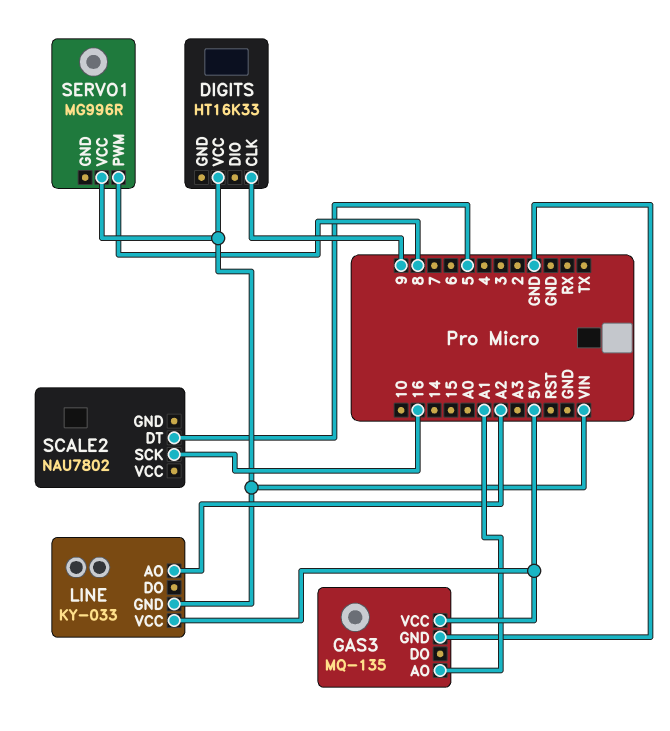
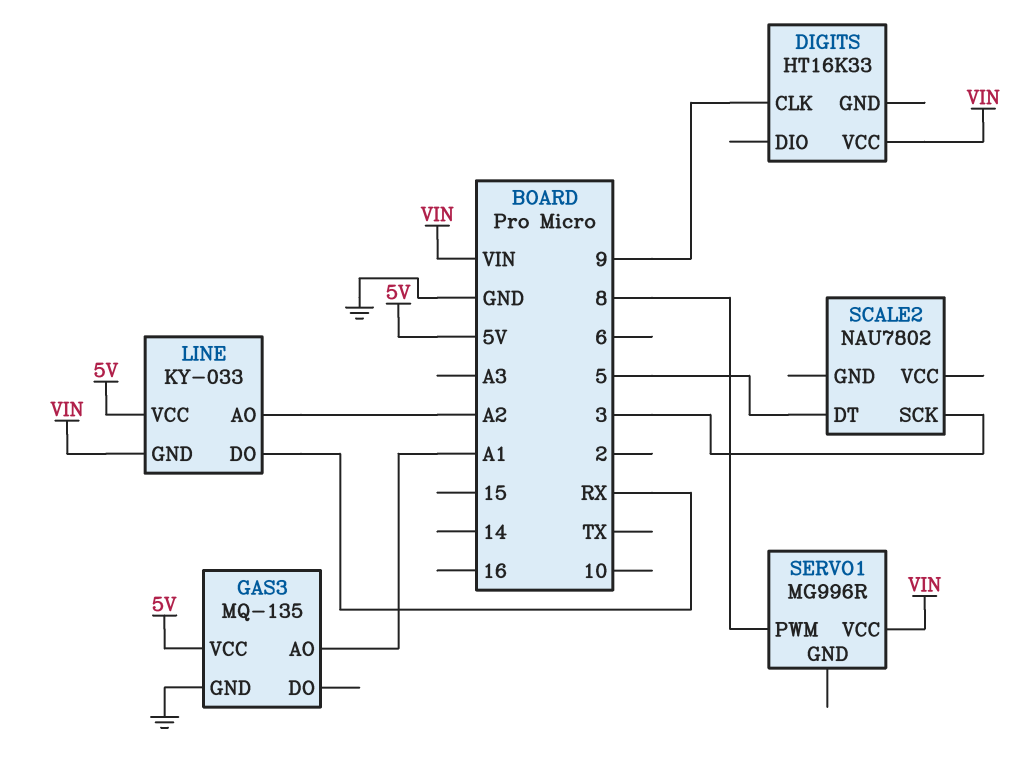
LINE pin DO: none -> RX
SCALE2 pin SCK: 16 -> 3

